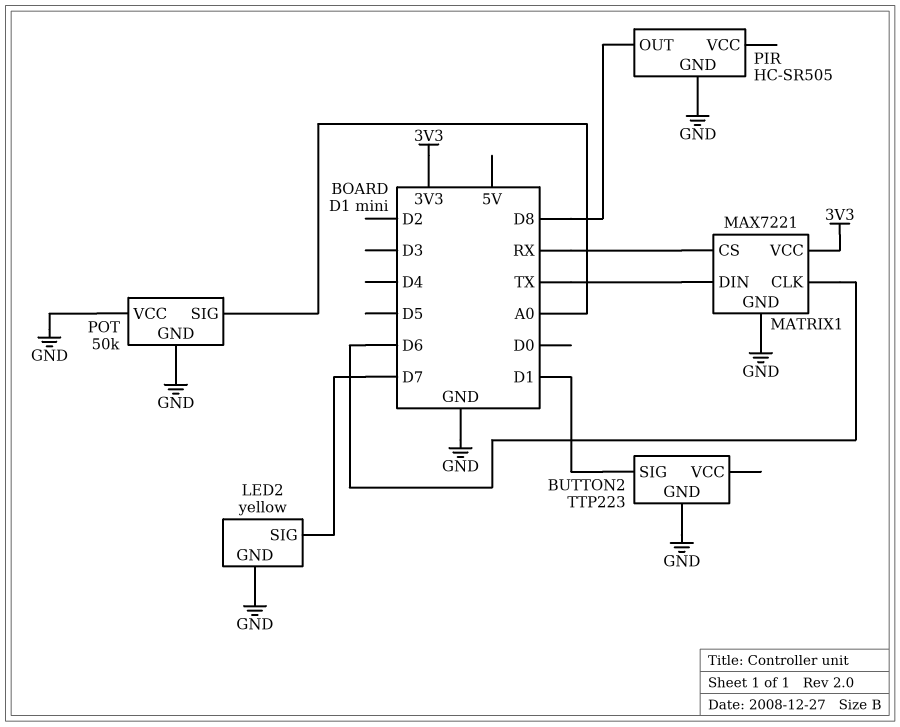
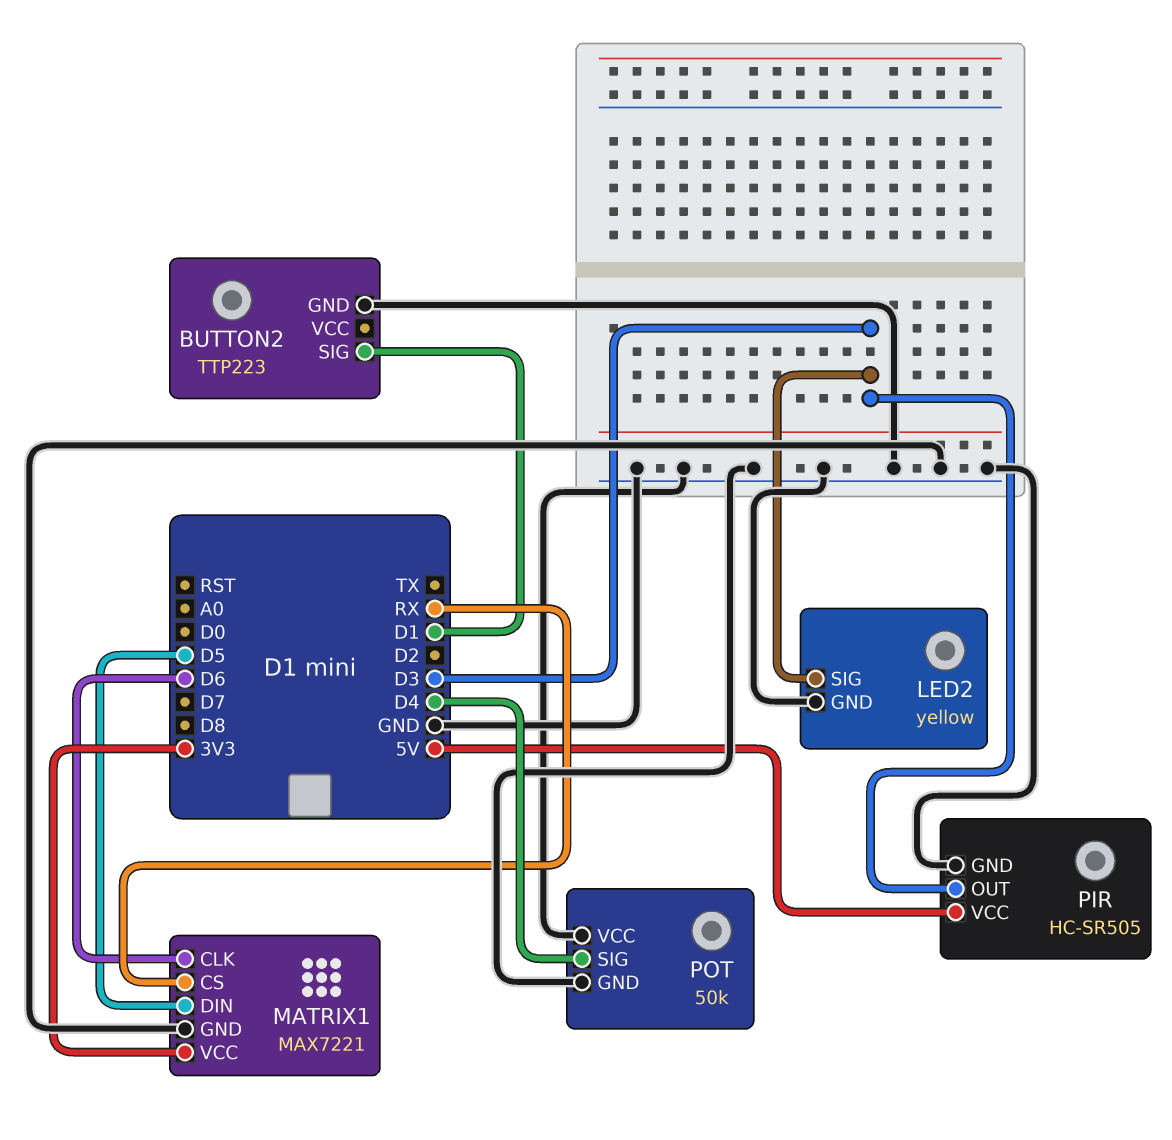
LED2 pin SIG: D7 -> D3
MATRIX1 pin DIN: TX -> D5
PIR pin OUT: D8 -> D3
PIR pin VCC: none -> 5V
POT pin SIG: A0 -> D4

